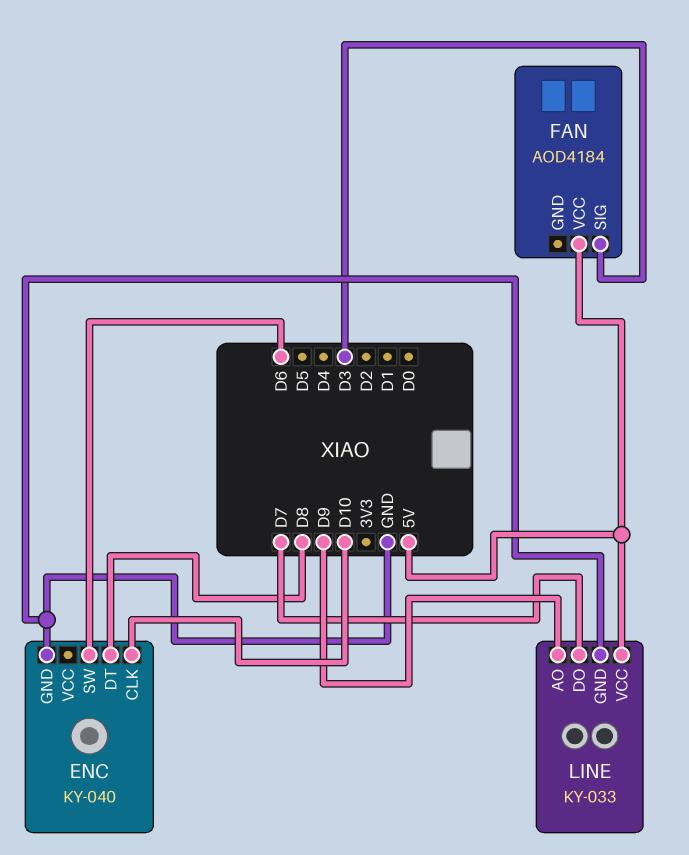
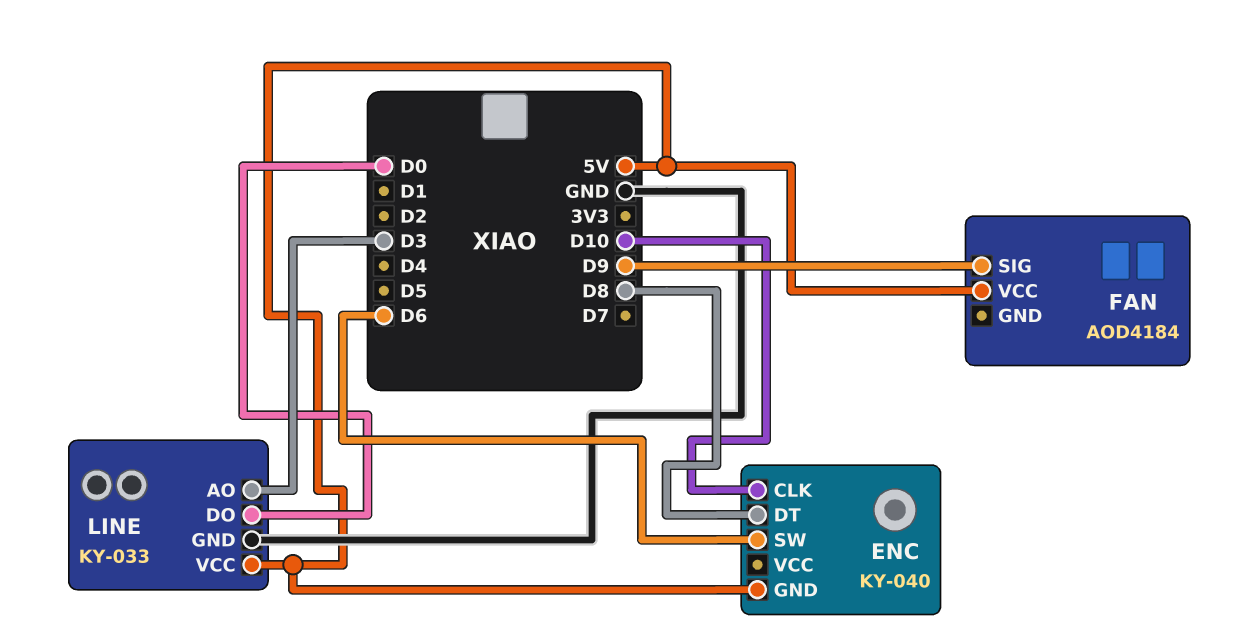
ENC pin GND: GND -> 5V
FAN pin SIG: D3 -> D9
LINE pin AO: D9 -> D3
LINE pin DO: D7 -> D0

